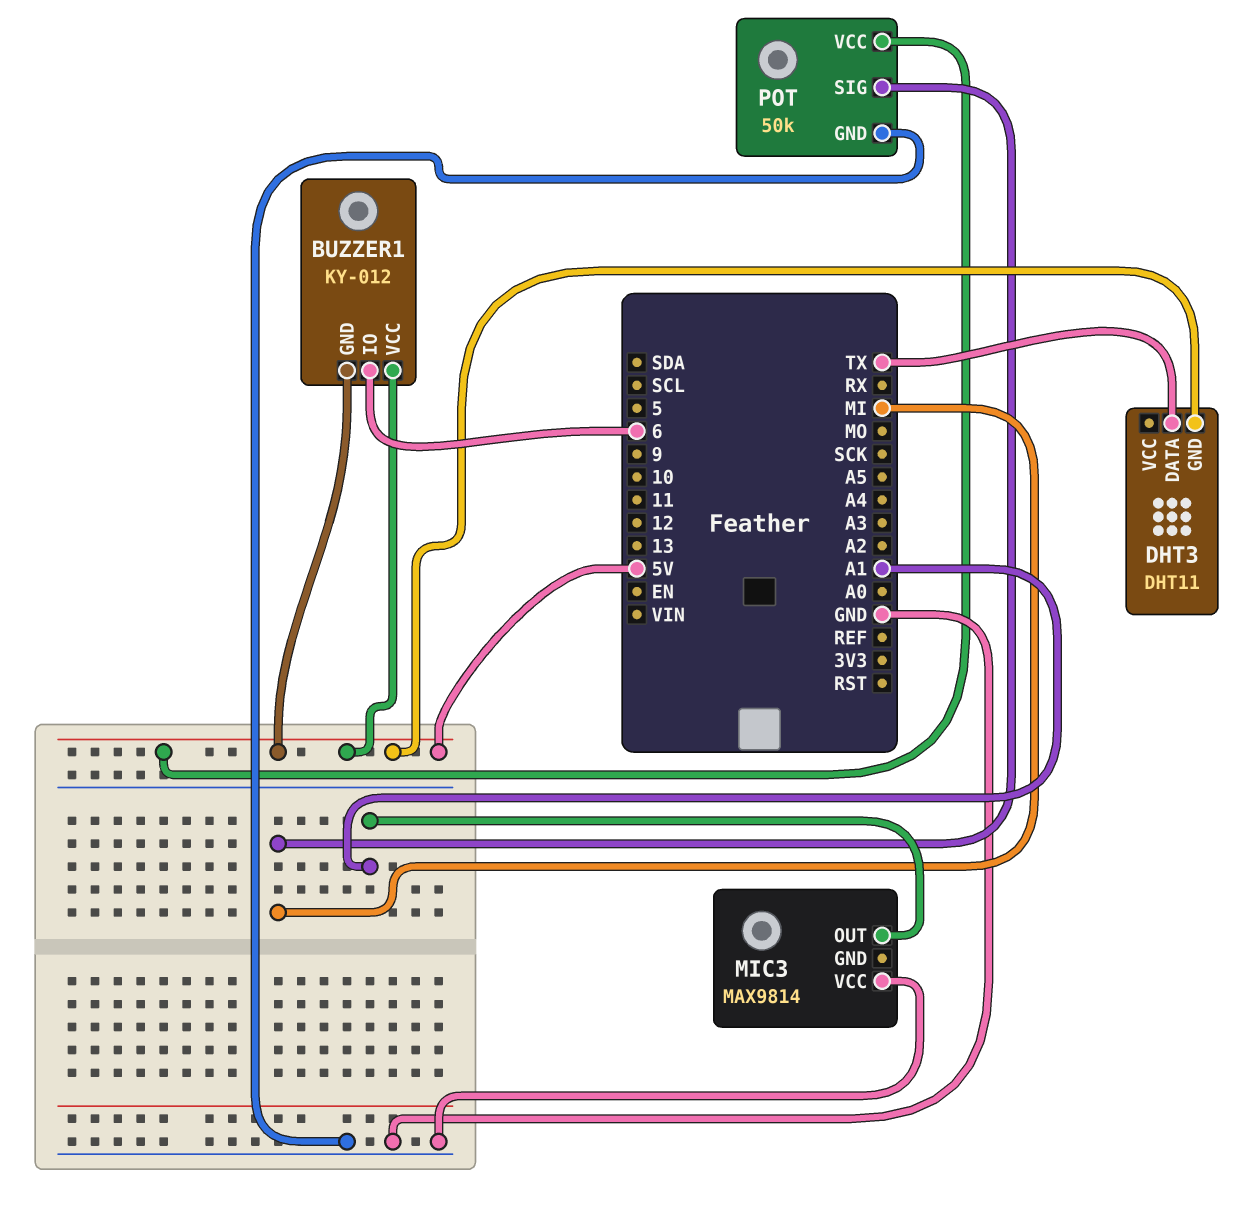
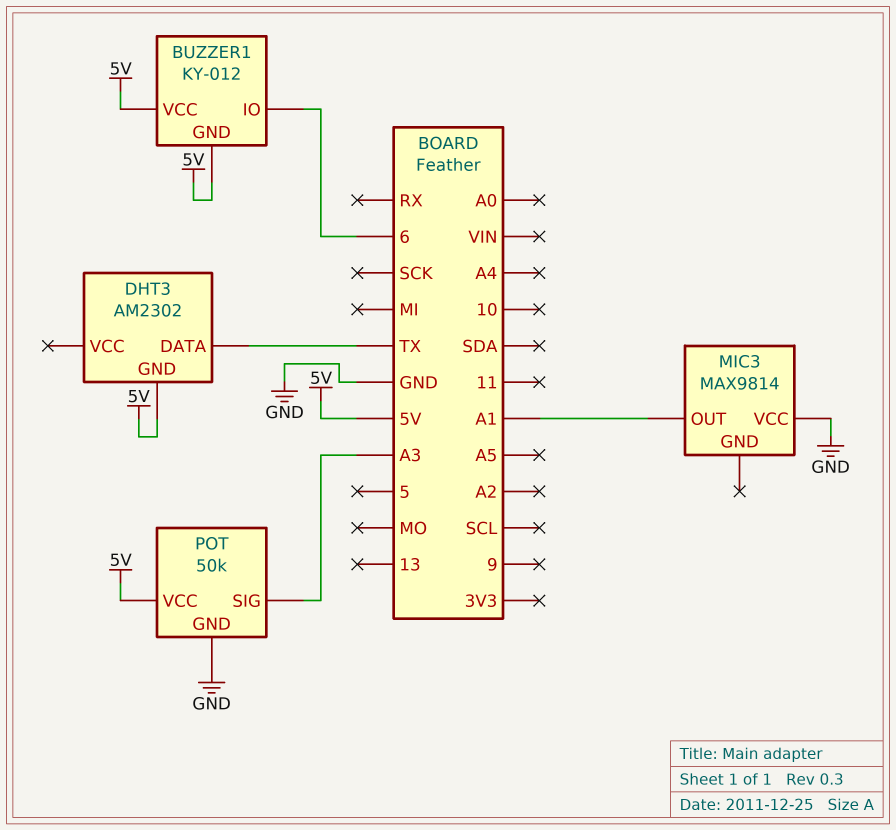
DHT3: DHT11 -> AM2302
POT pin SIG: MI -> A3

